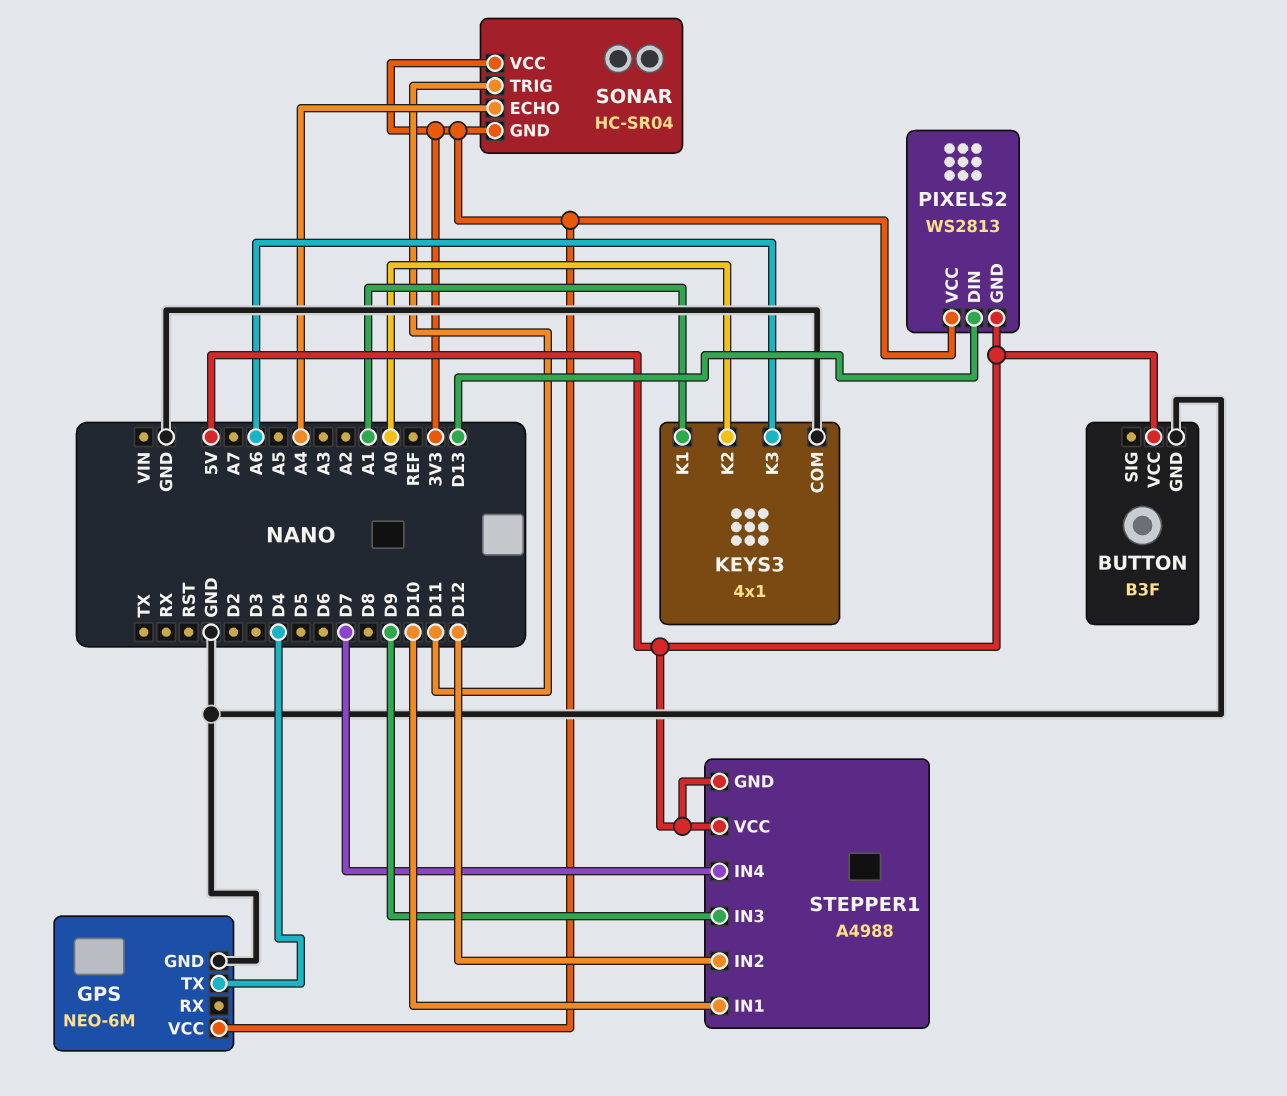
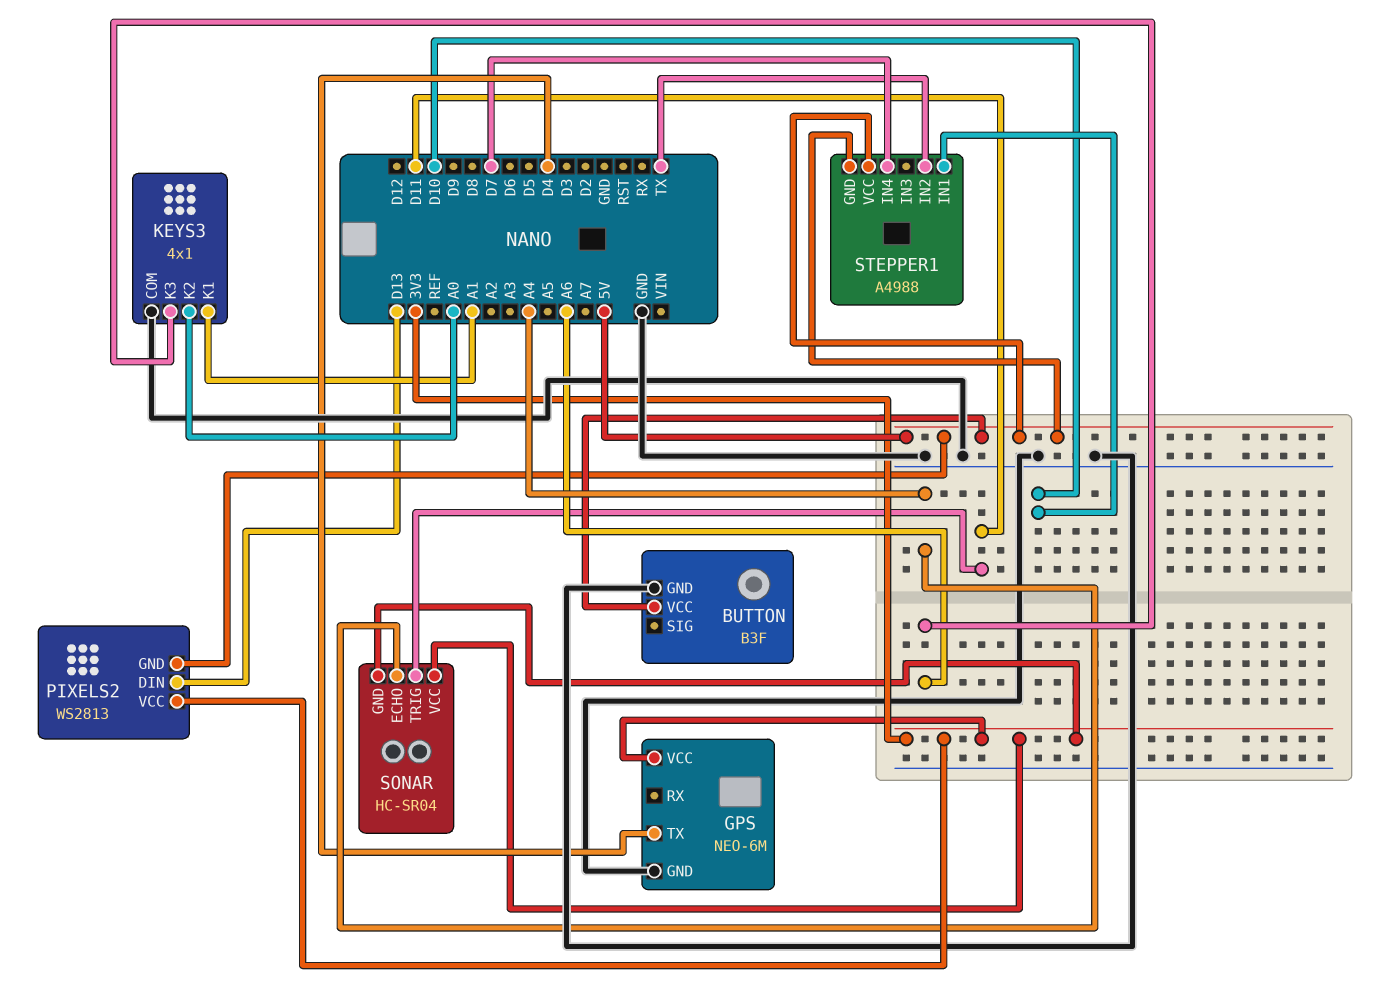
STEPPER1 pin IN2: D12 -> TX
STEPPER1 pin IN3: D9 -> none

